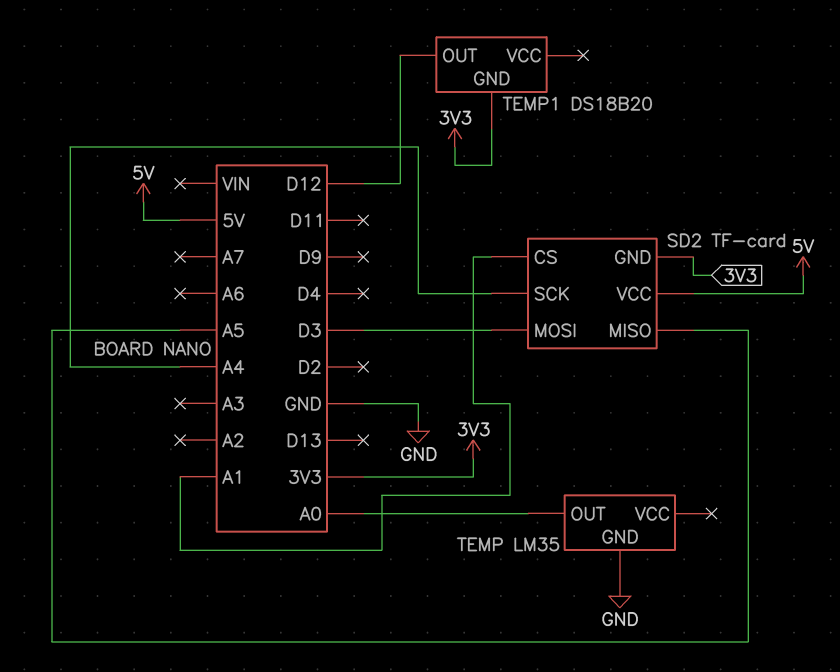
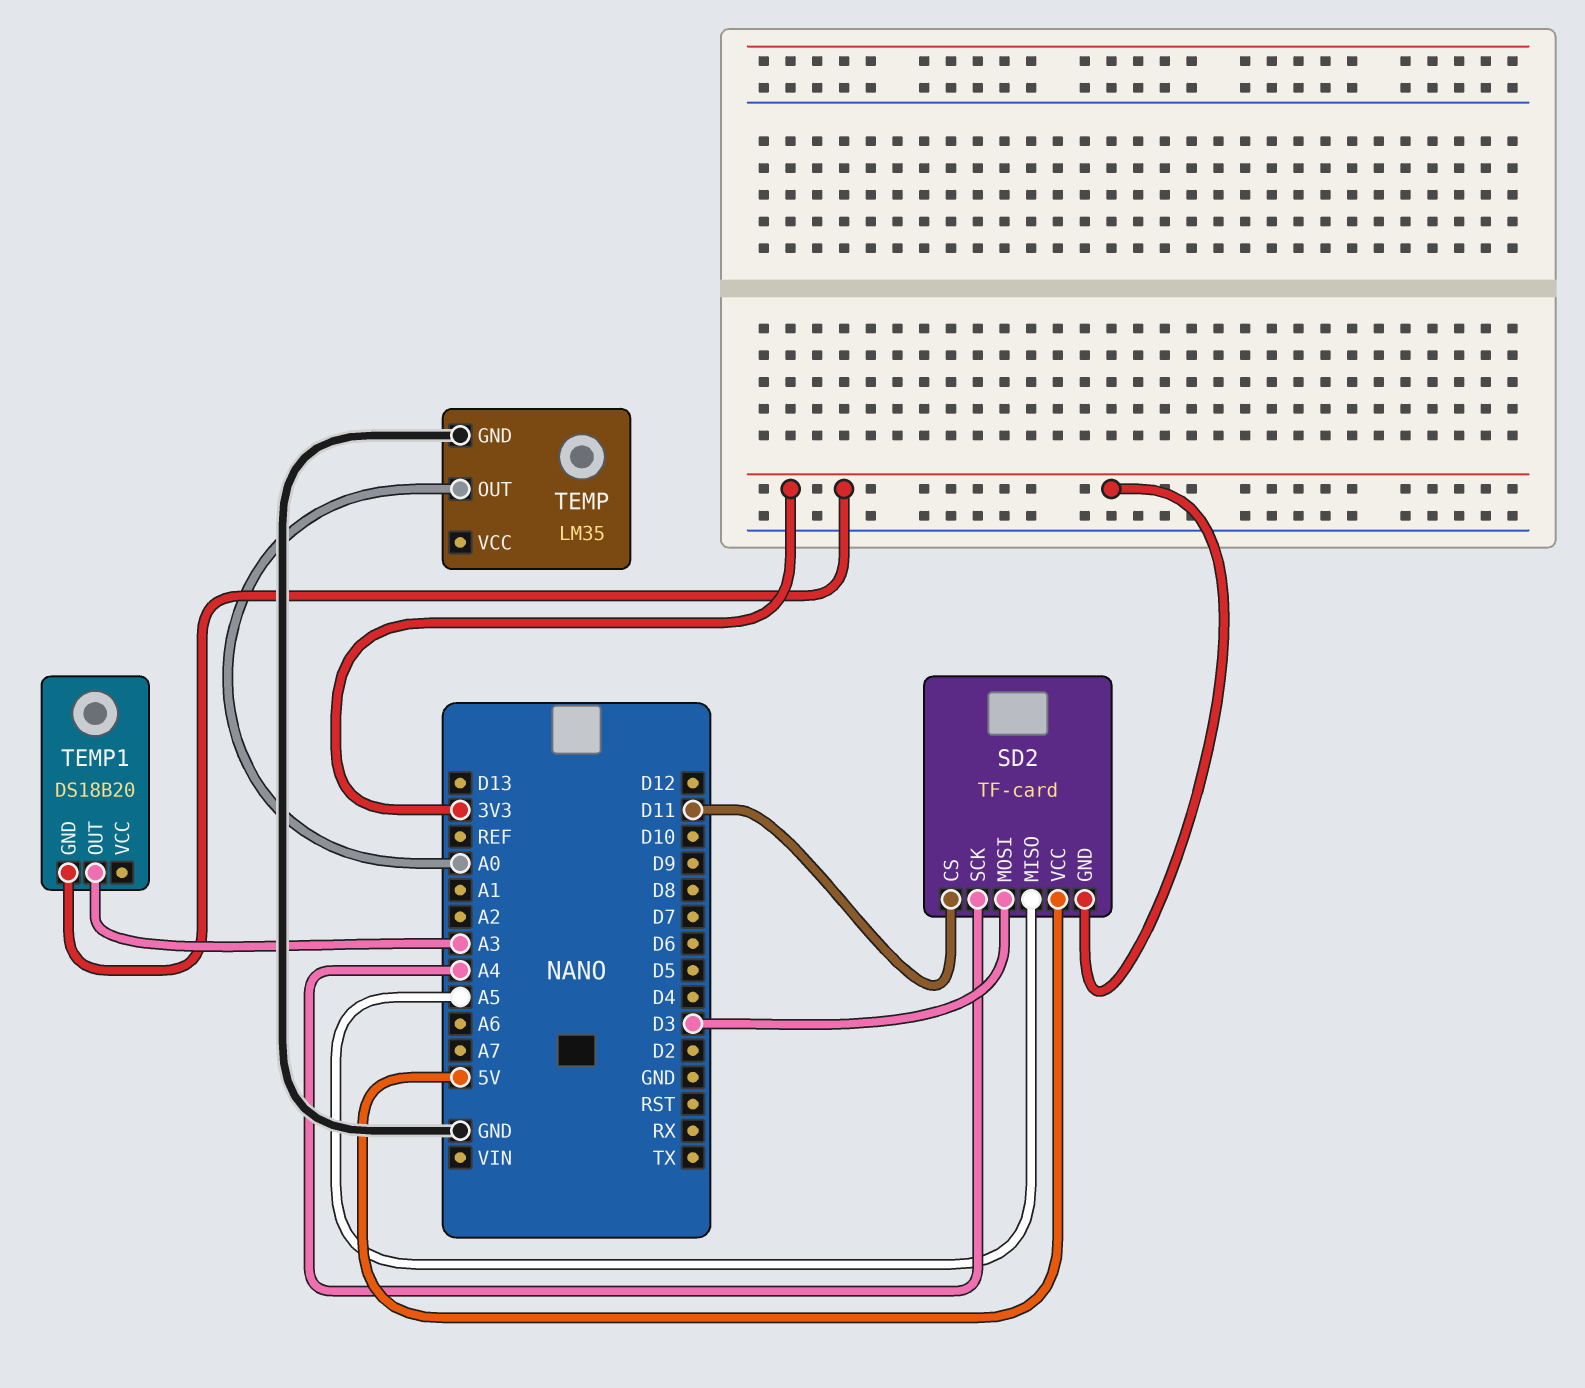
SD2 pin CS: A1 -> D11
TEMP1 pin OUT: D12 -> A3

